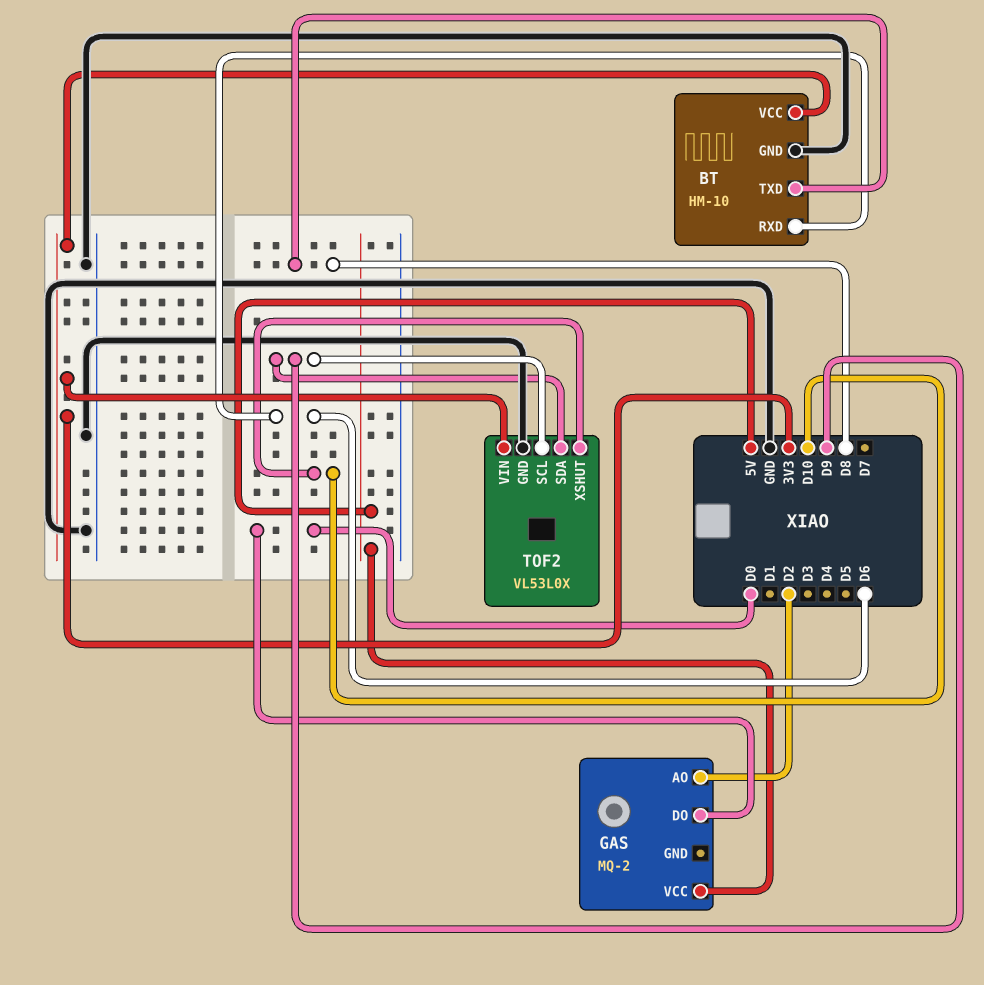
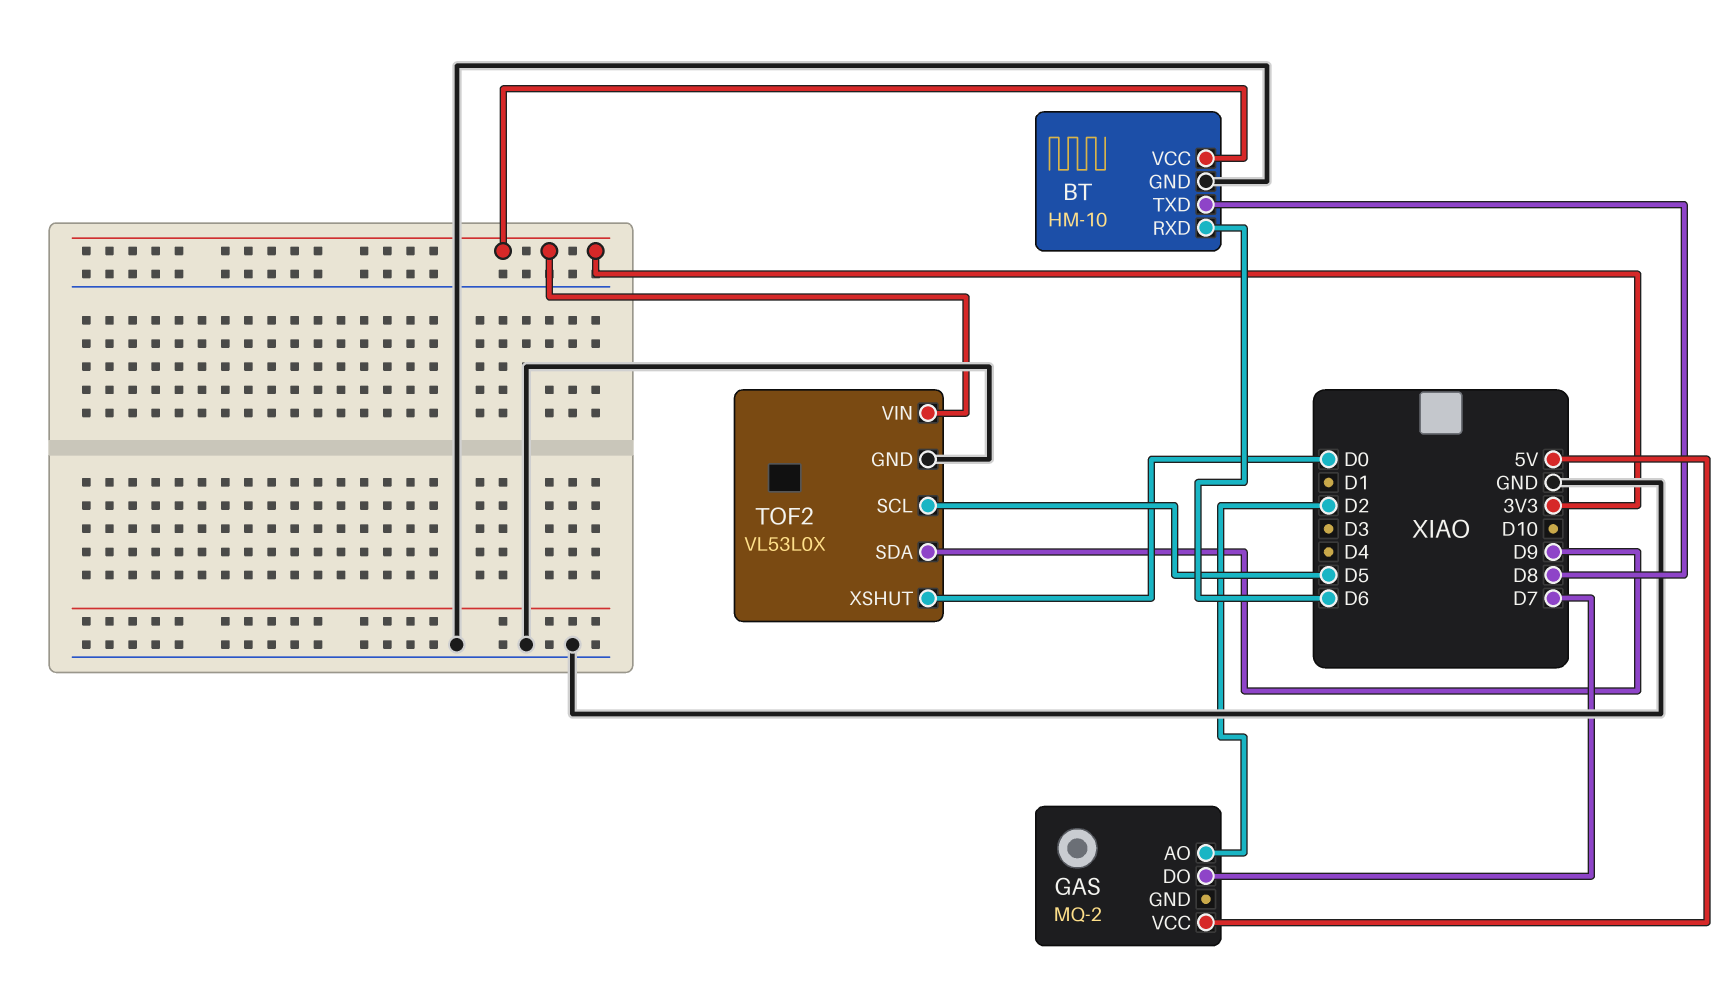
GAS pin DO: D0 -> D7
TOF2 pin SCL: D9 -> D5
TOF2 pin XSHUT: D10 -> D0

